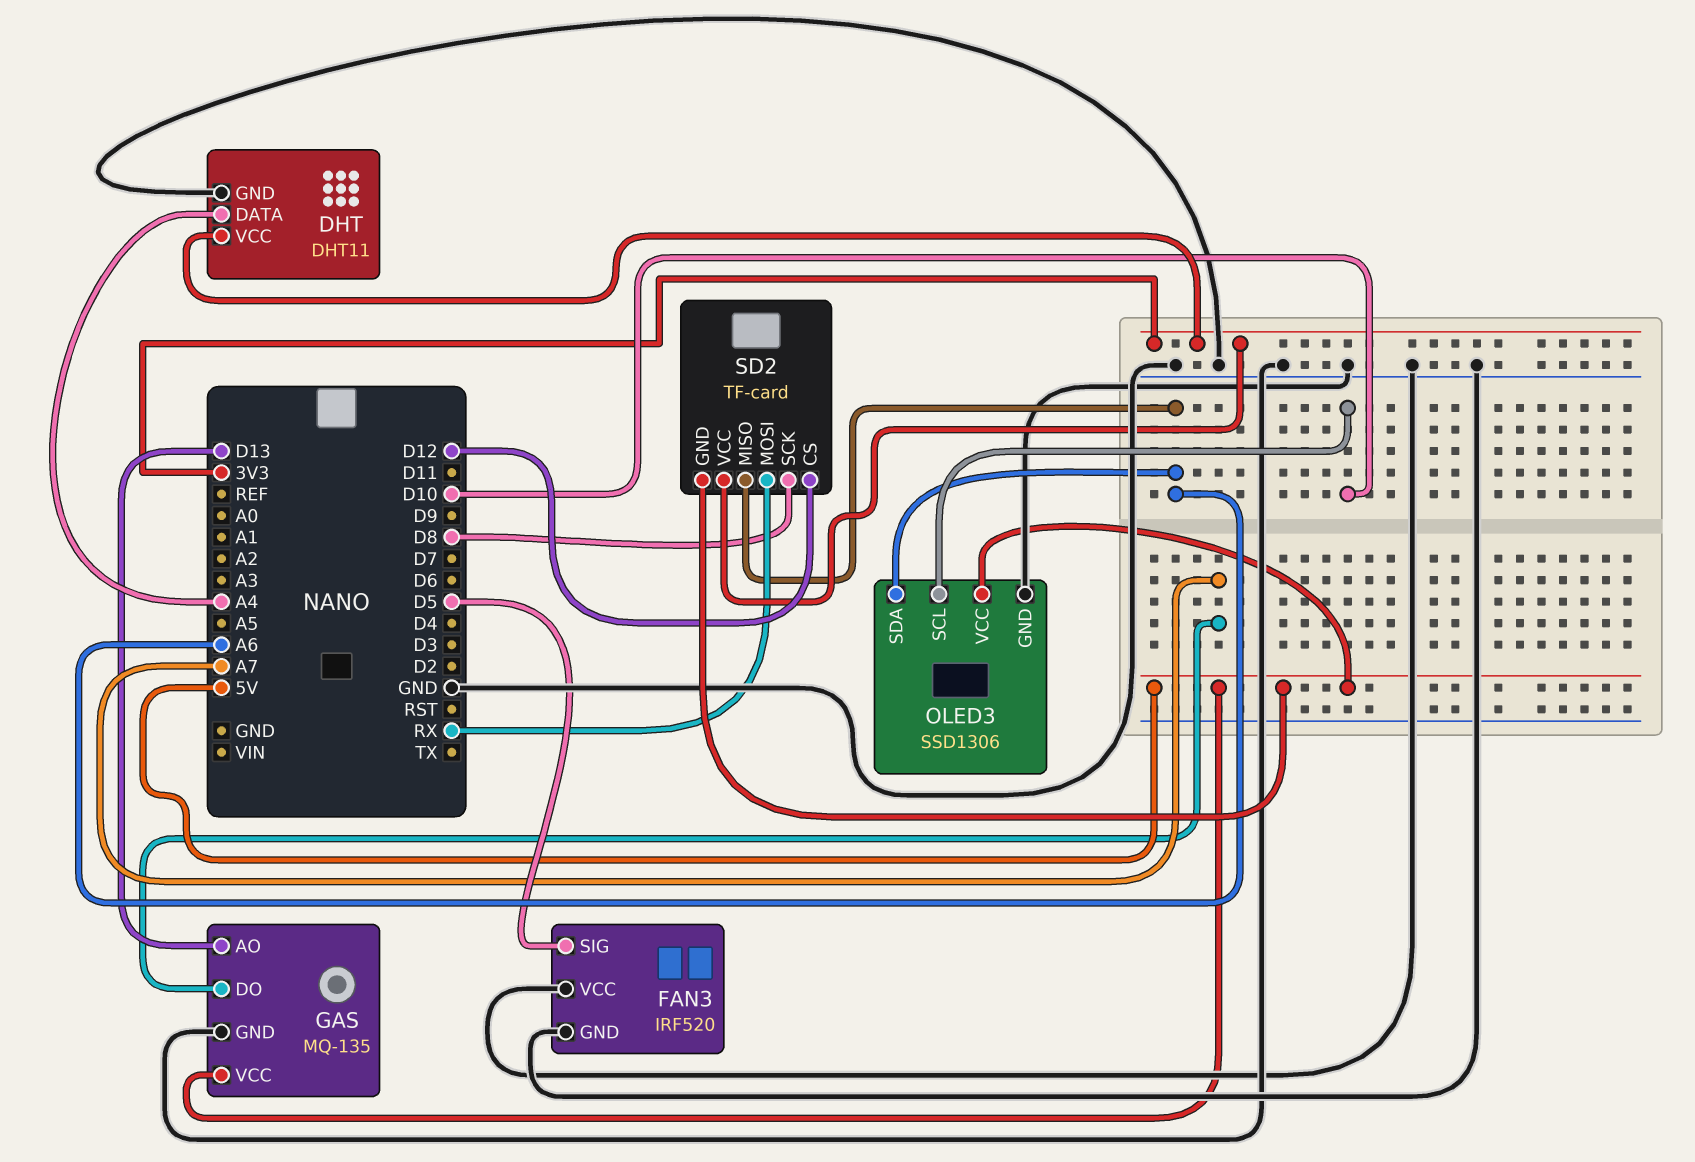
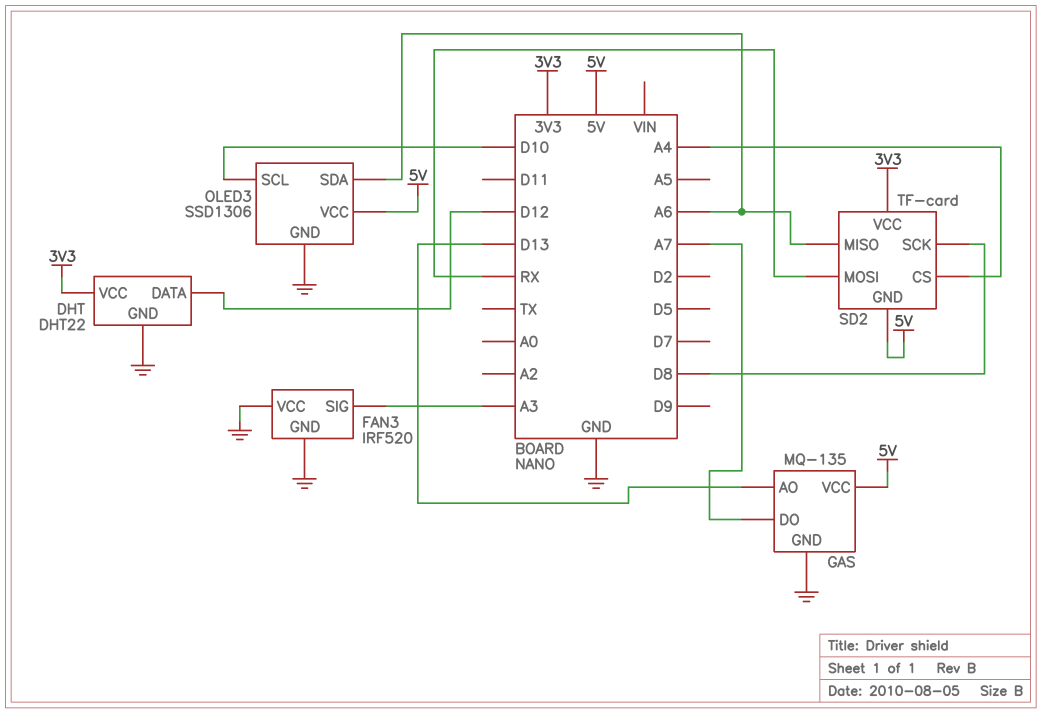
DHT: DHT11 -> DHT22
DHT pin DATA: A4 -> D12
FAN3 pin SIG: D5 -> A3
SD2 pin CS: D12 -> A4

